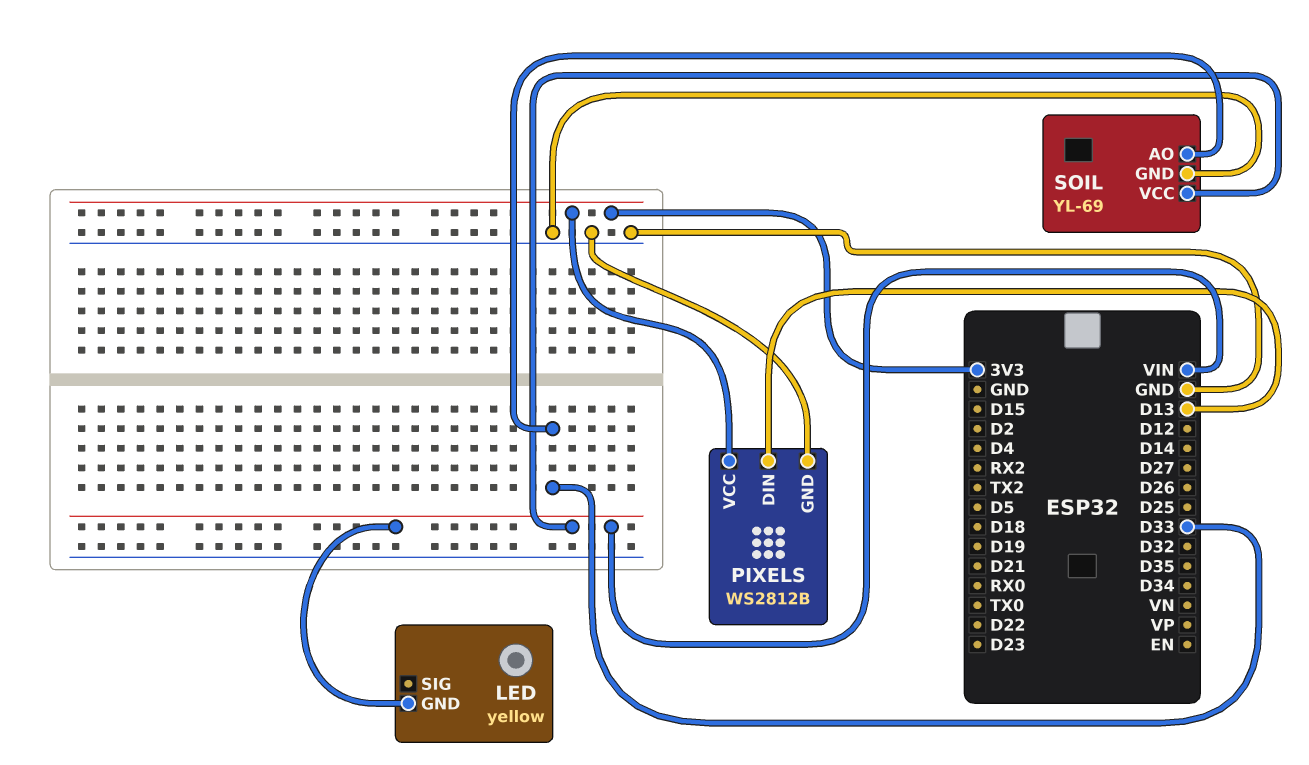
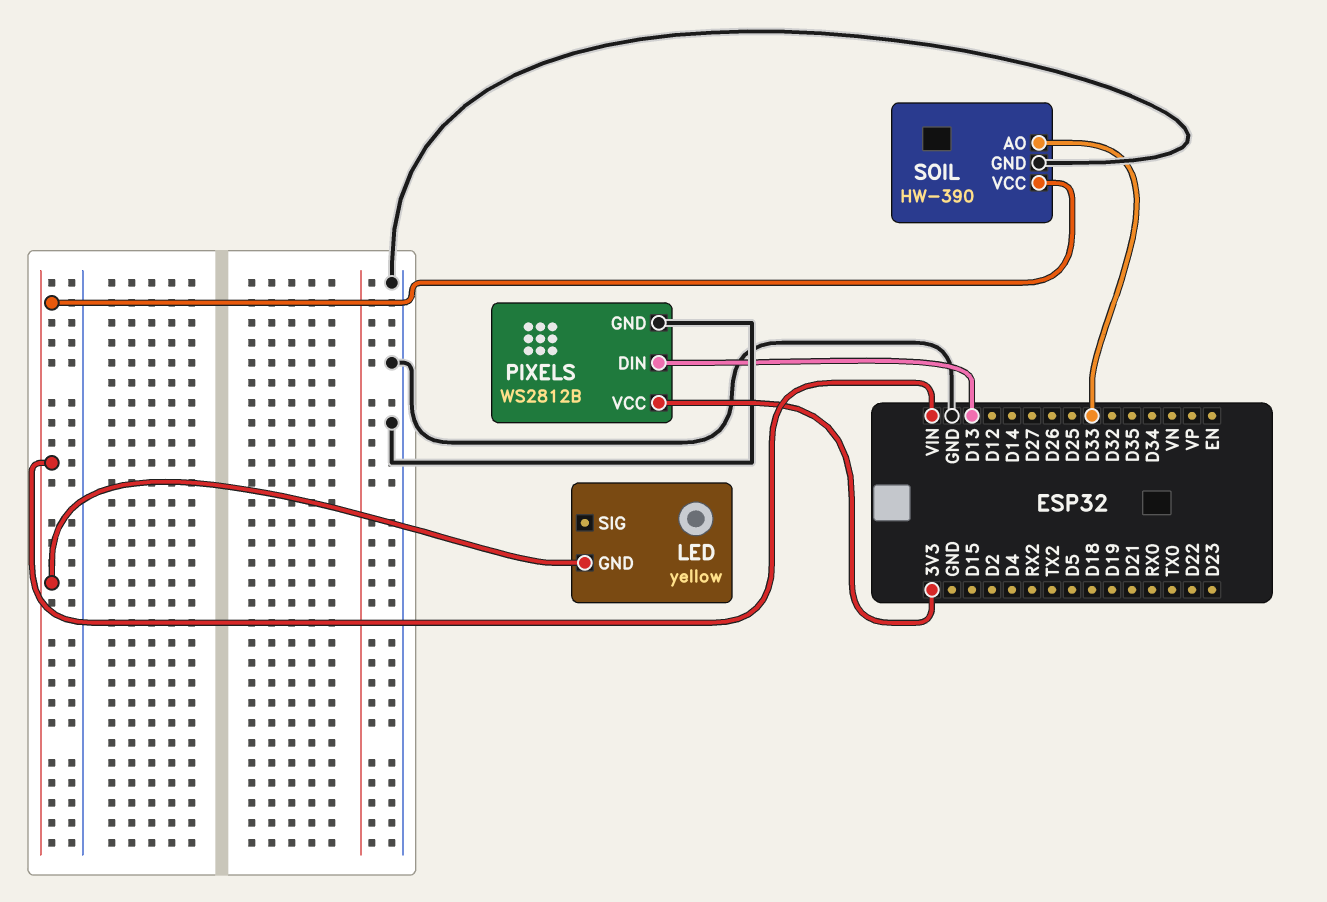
SOIL: YL-69 -> HW-390

